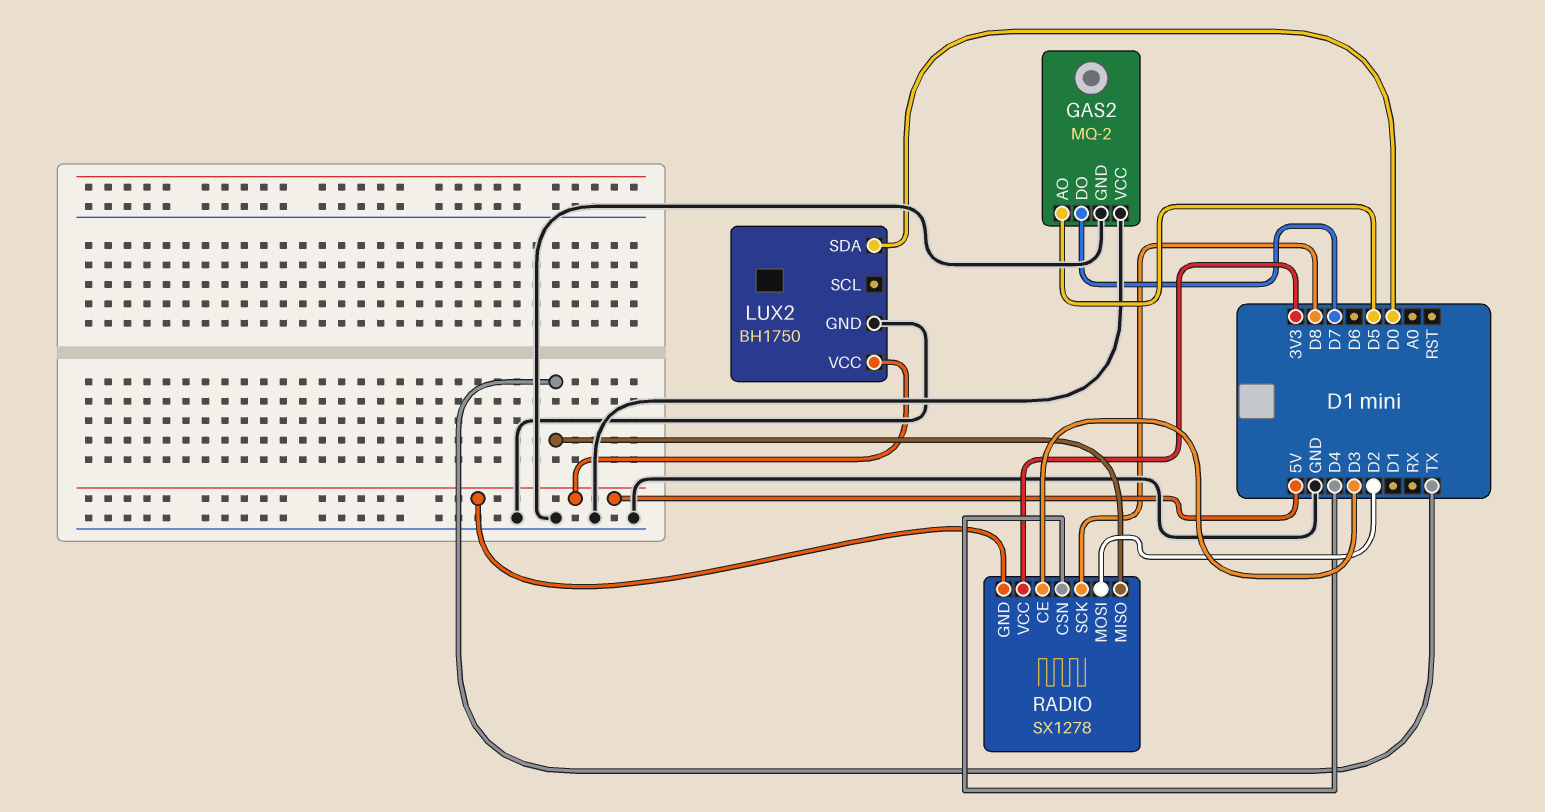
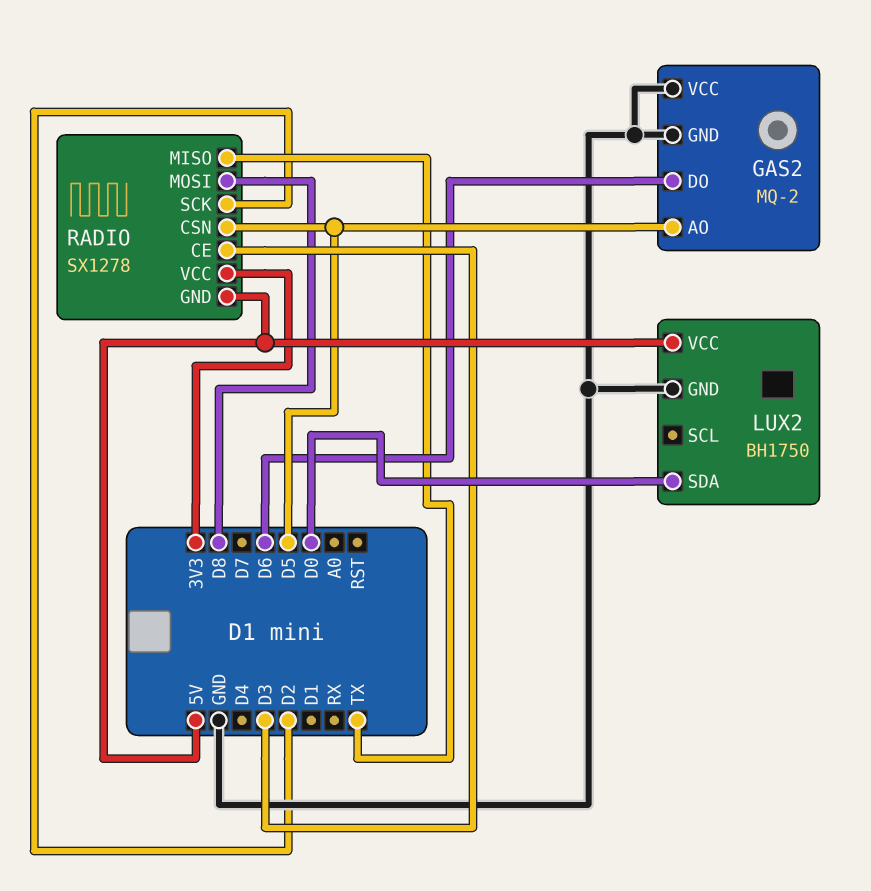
GAS2 pin DO: D7 -> D6
RADIO pin CSN: D4 -> D5
RADIO pin MOSI: D2 -> D8
RADIO pin SCK: D8 -> D2

